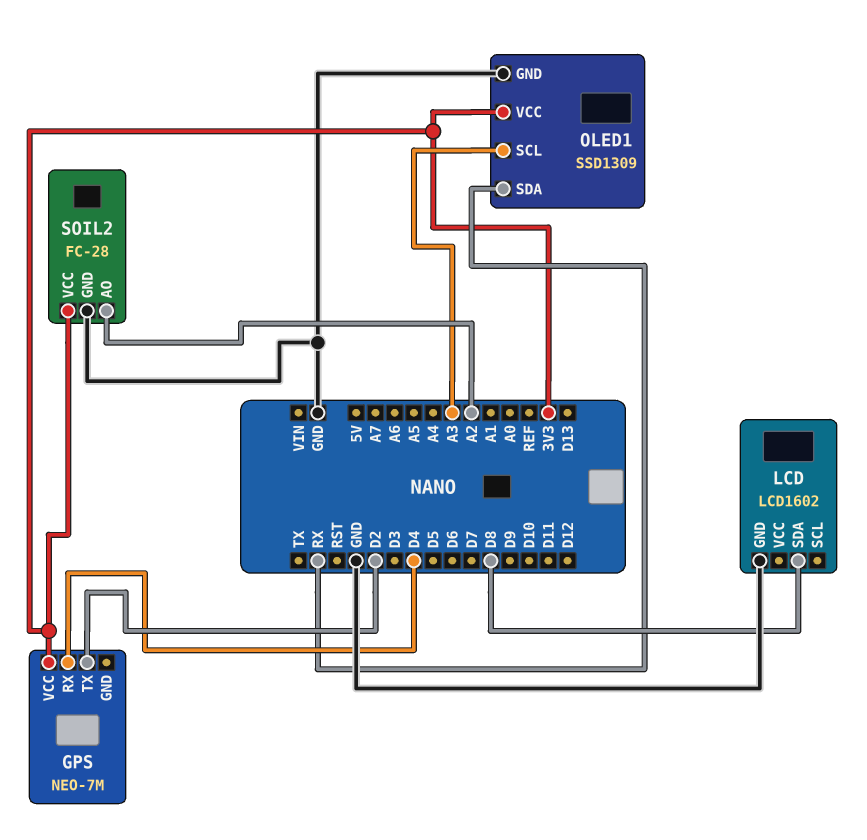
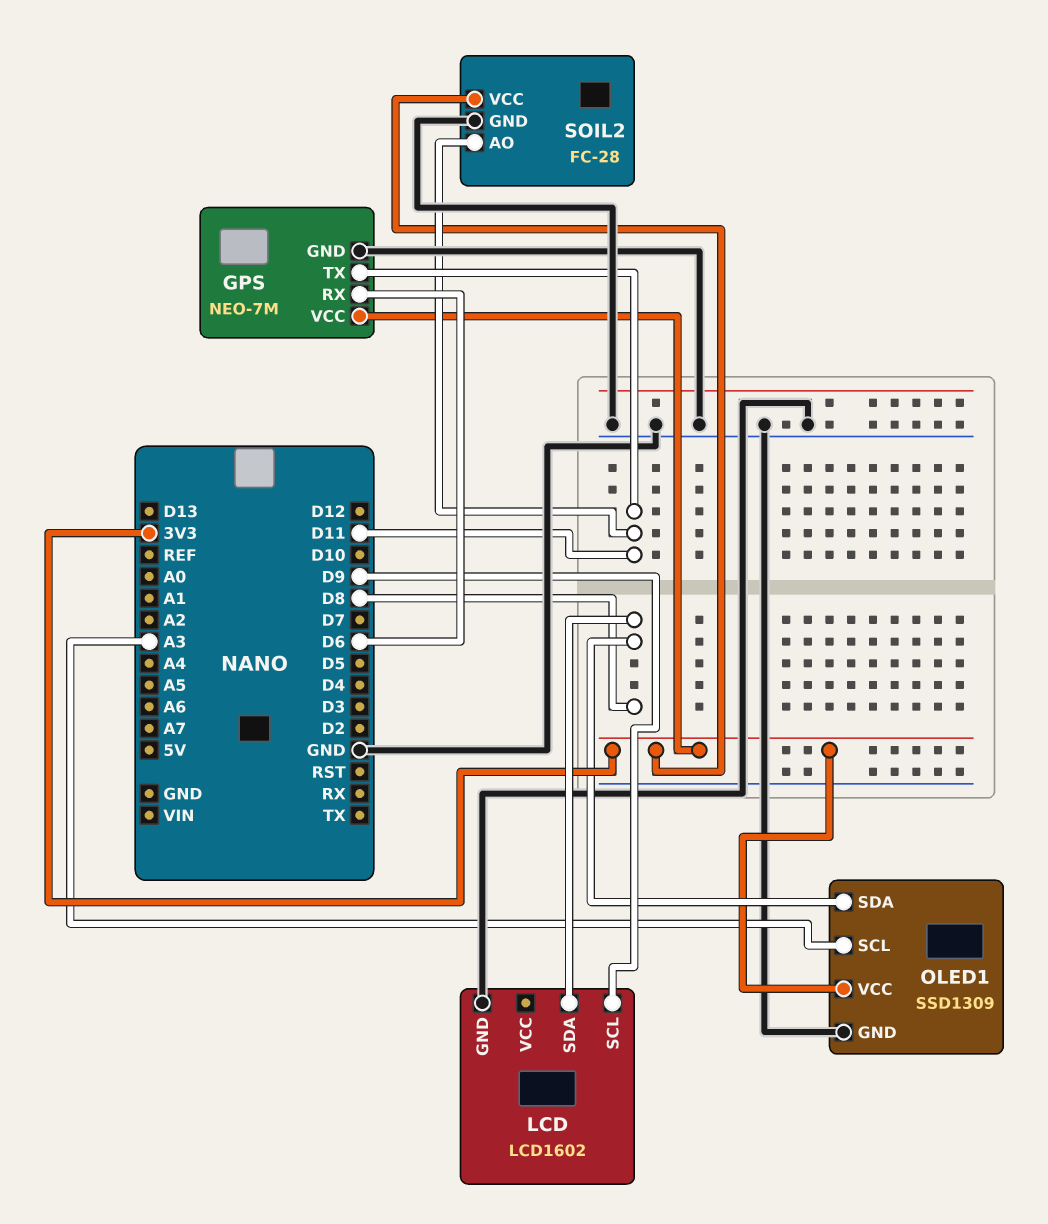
GPS pin GND: none -> GND
GPS pin RX: D4 -> D6
GPS pin TX: D2 -> D11
LCD pin SCL: none -> D9
OLED1 pin SDA: RX -> D8
SOIL2 pin AO: A2 -> D11

